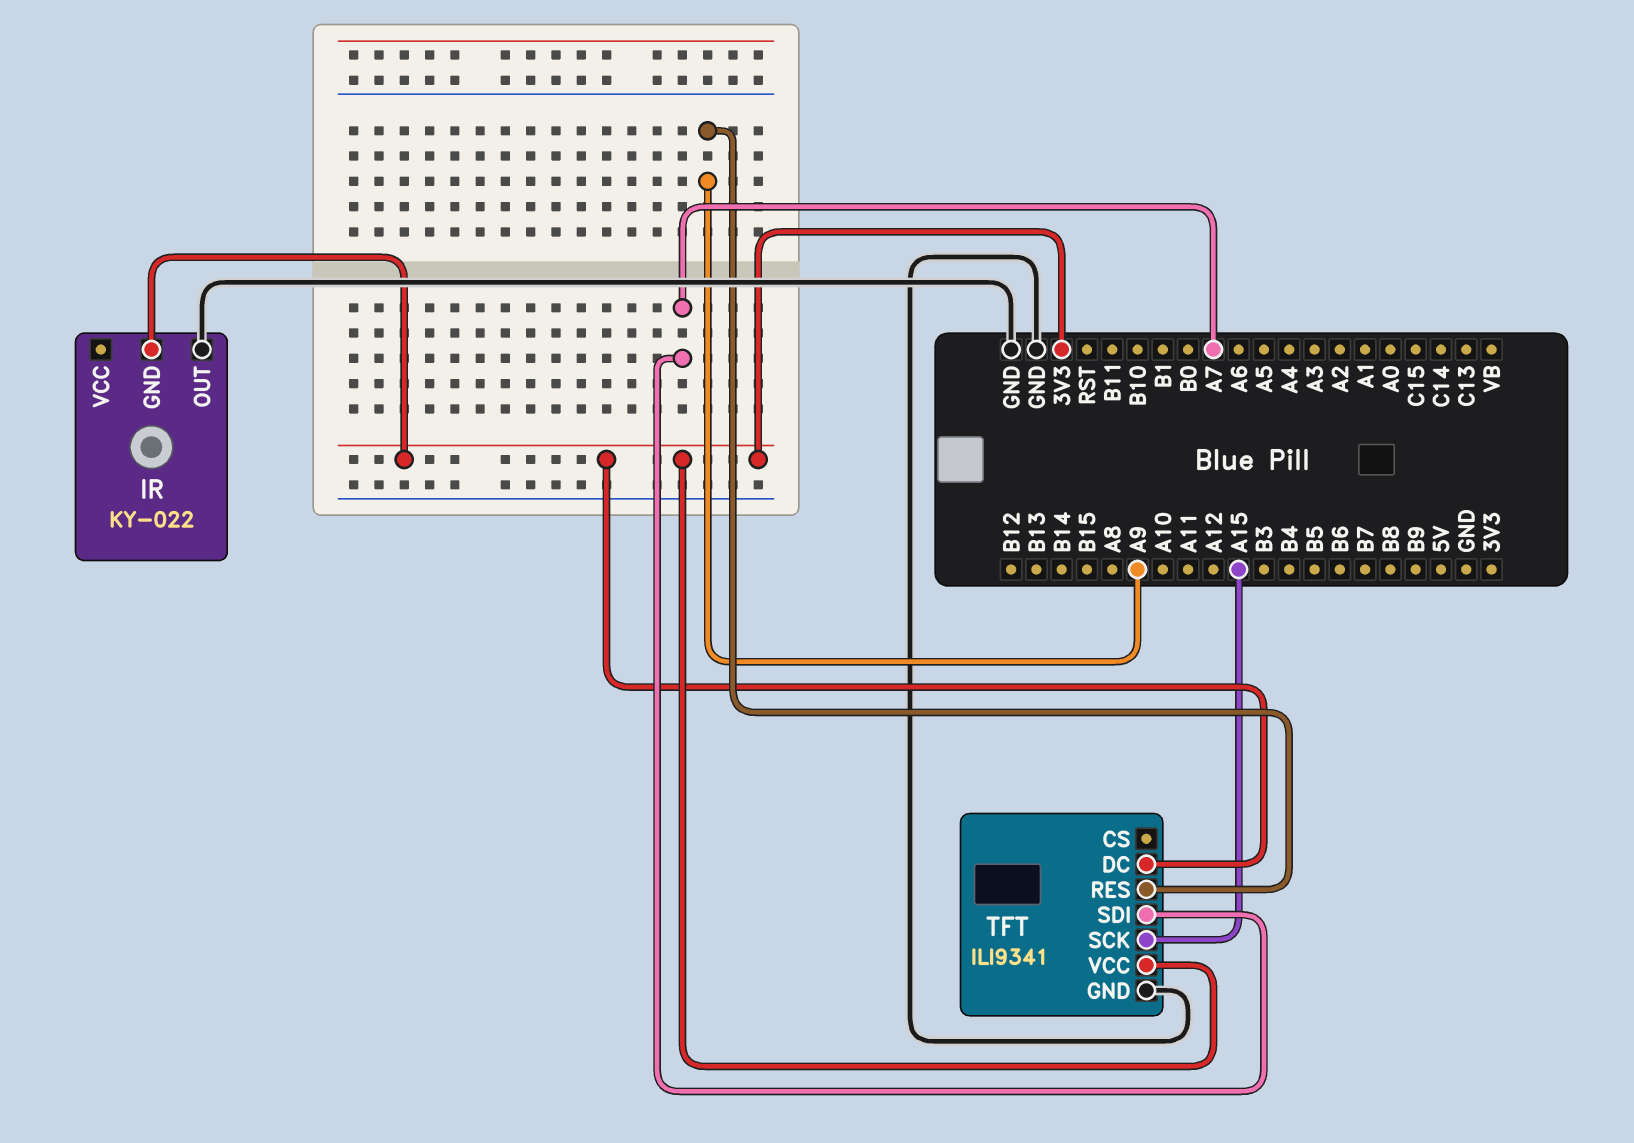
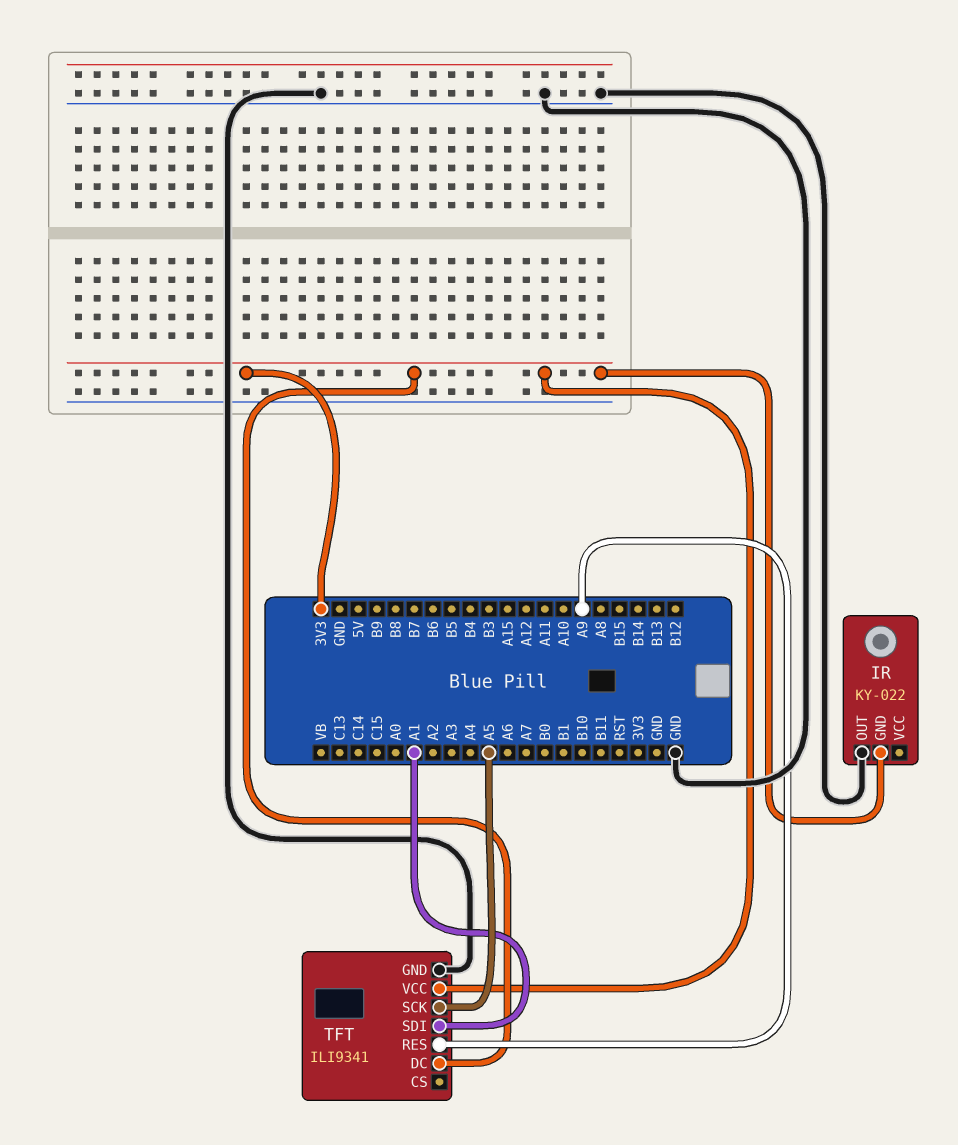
TFT pin SCK: A15 -> A5
TFT pin SDI: A7 -> A1

